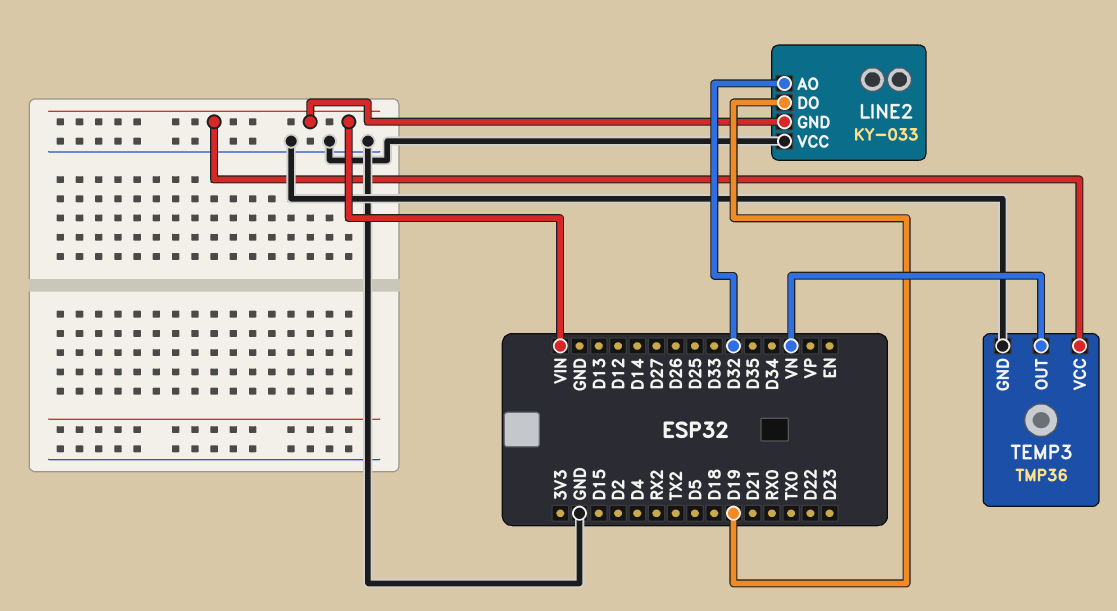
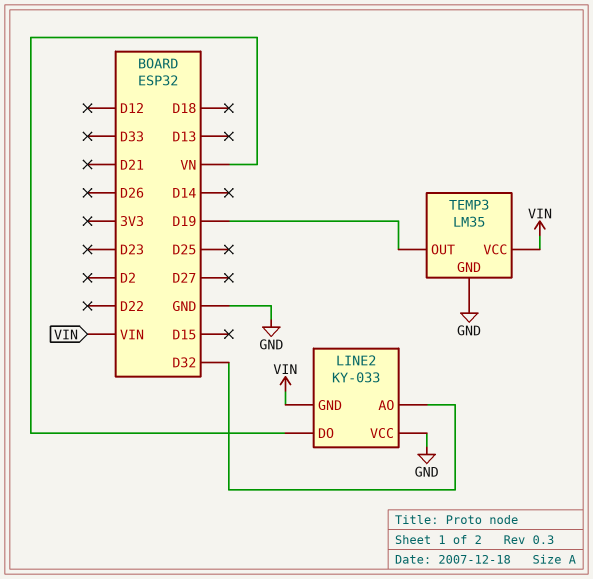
LINE2 pin DO: D19 -> VN
TEMP3: TMP36 -> LM35
TEMP3 pin OUT: VN -> D19

